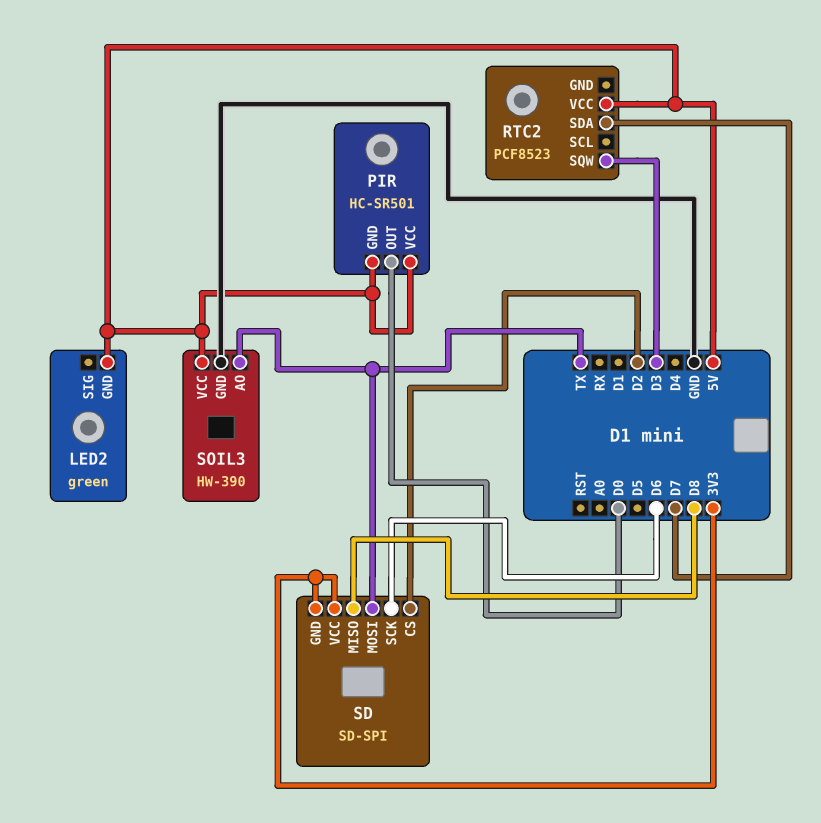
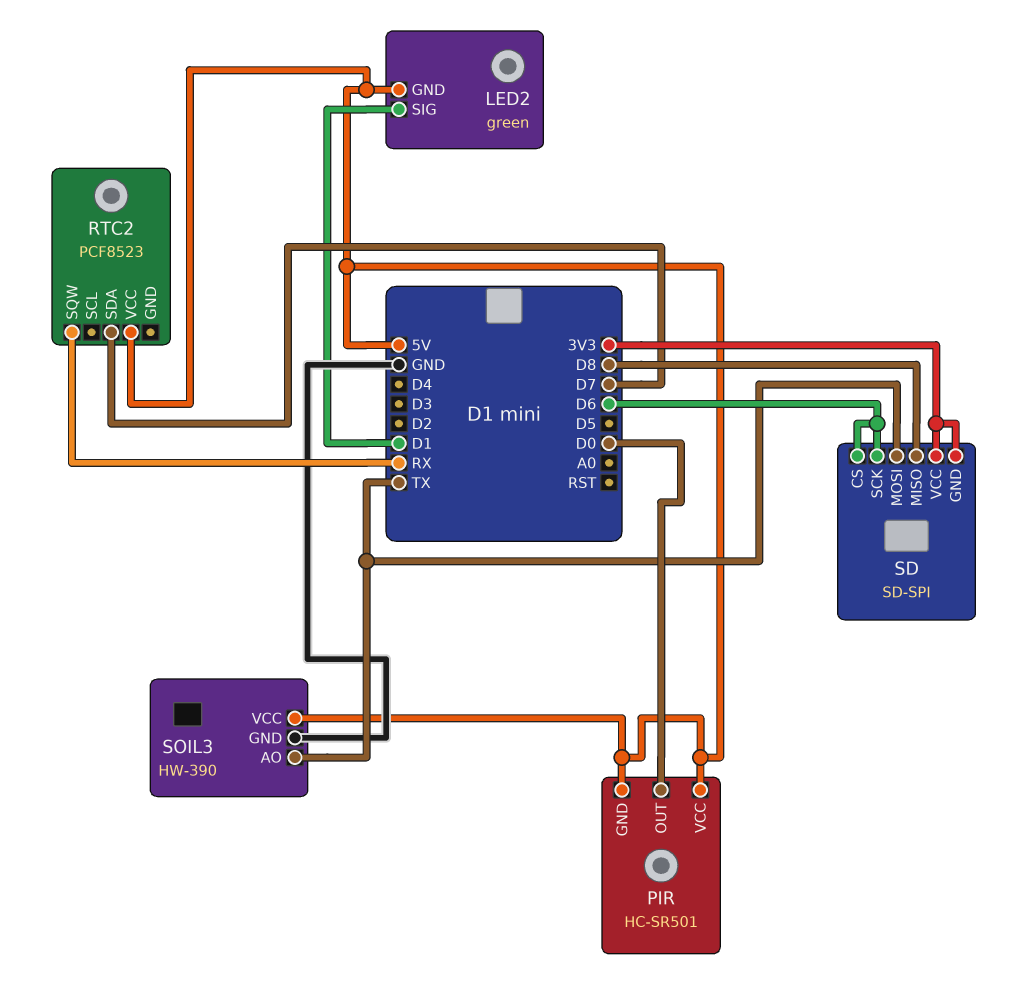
LED2 pin SIG: none -> D1
RTC2 pin SQW: D3 -> RX
SD pin CS: D2 -> D6

